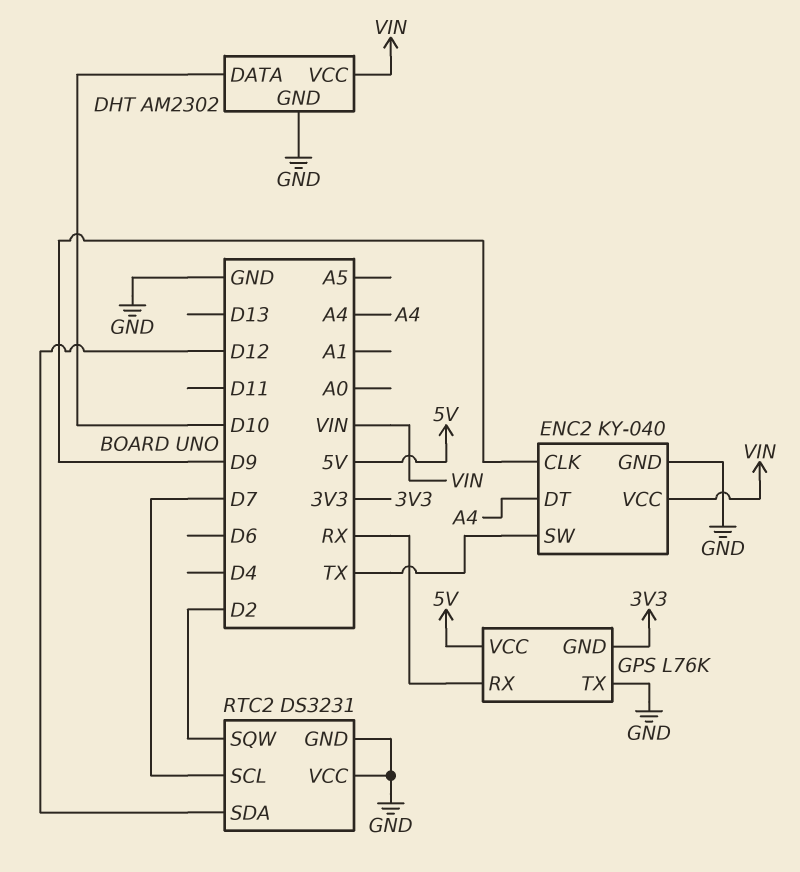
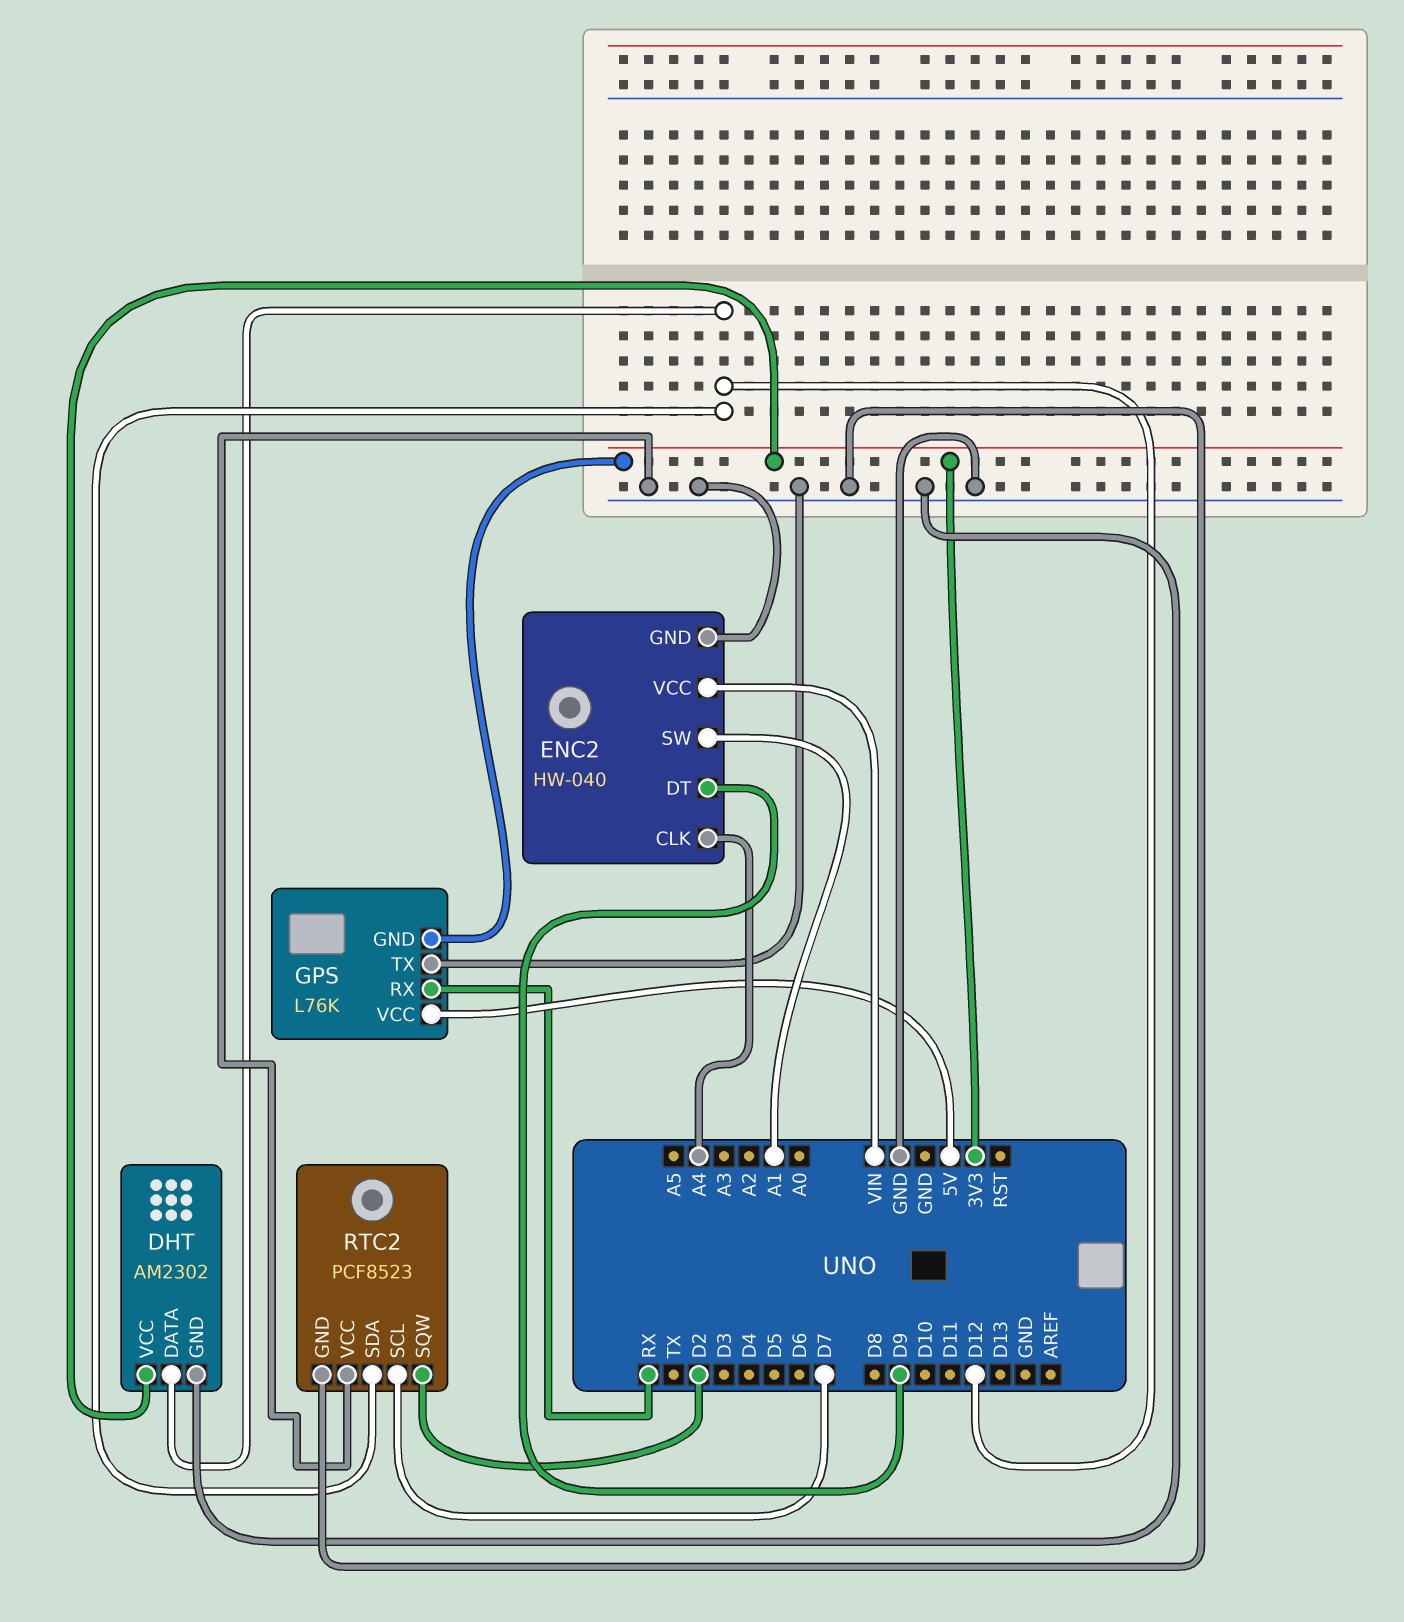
DHT pin DATA: D10 -> D12
DHT pin VCC: VIN -> 3V3
ENC2: KY-040 -> HW-040
ENC2 pin CLK: D9 -> A4
ENC2 pin DT: A4 -> D9
ENC2 pin SW: TX -> A1
RTC2: DS3231 -> PCF8523

